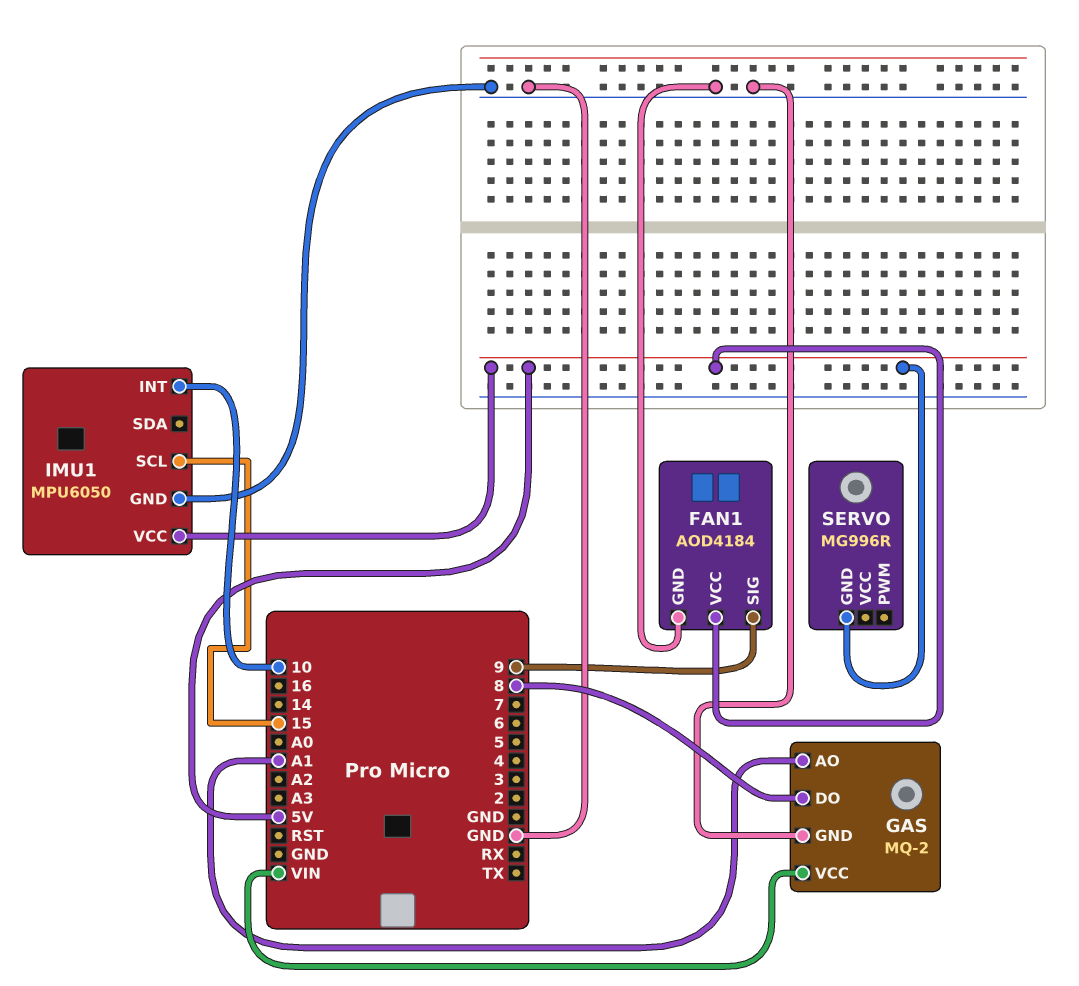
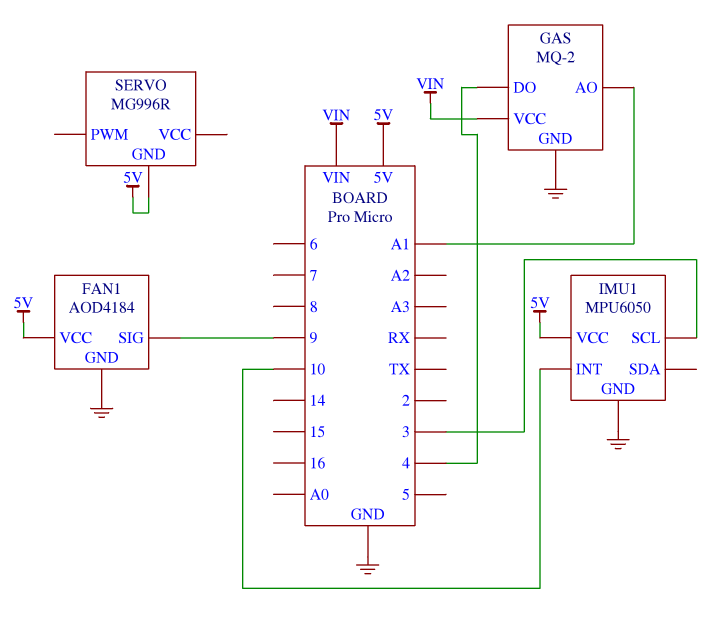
GAS pin DO: 8 -> 4
IMU1 pin SCL: 15 -> 3

